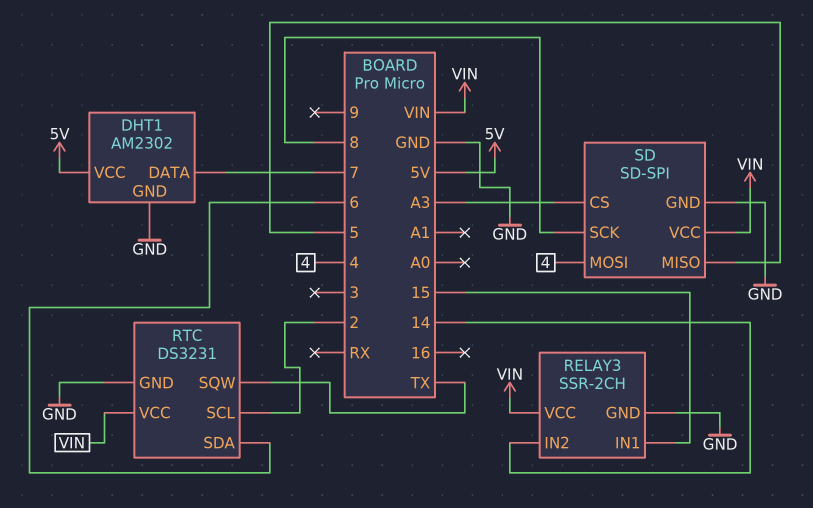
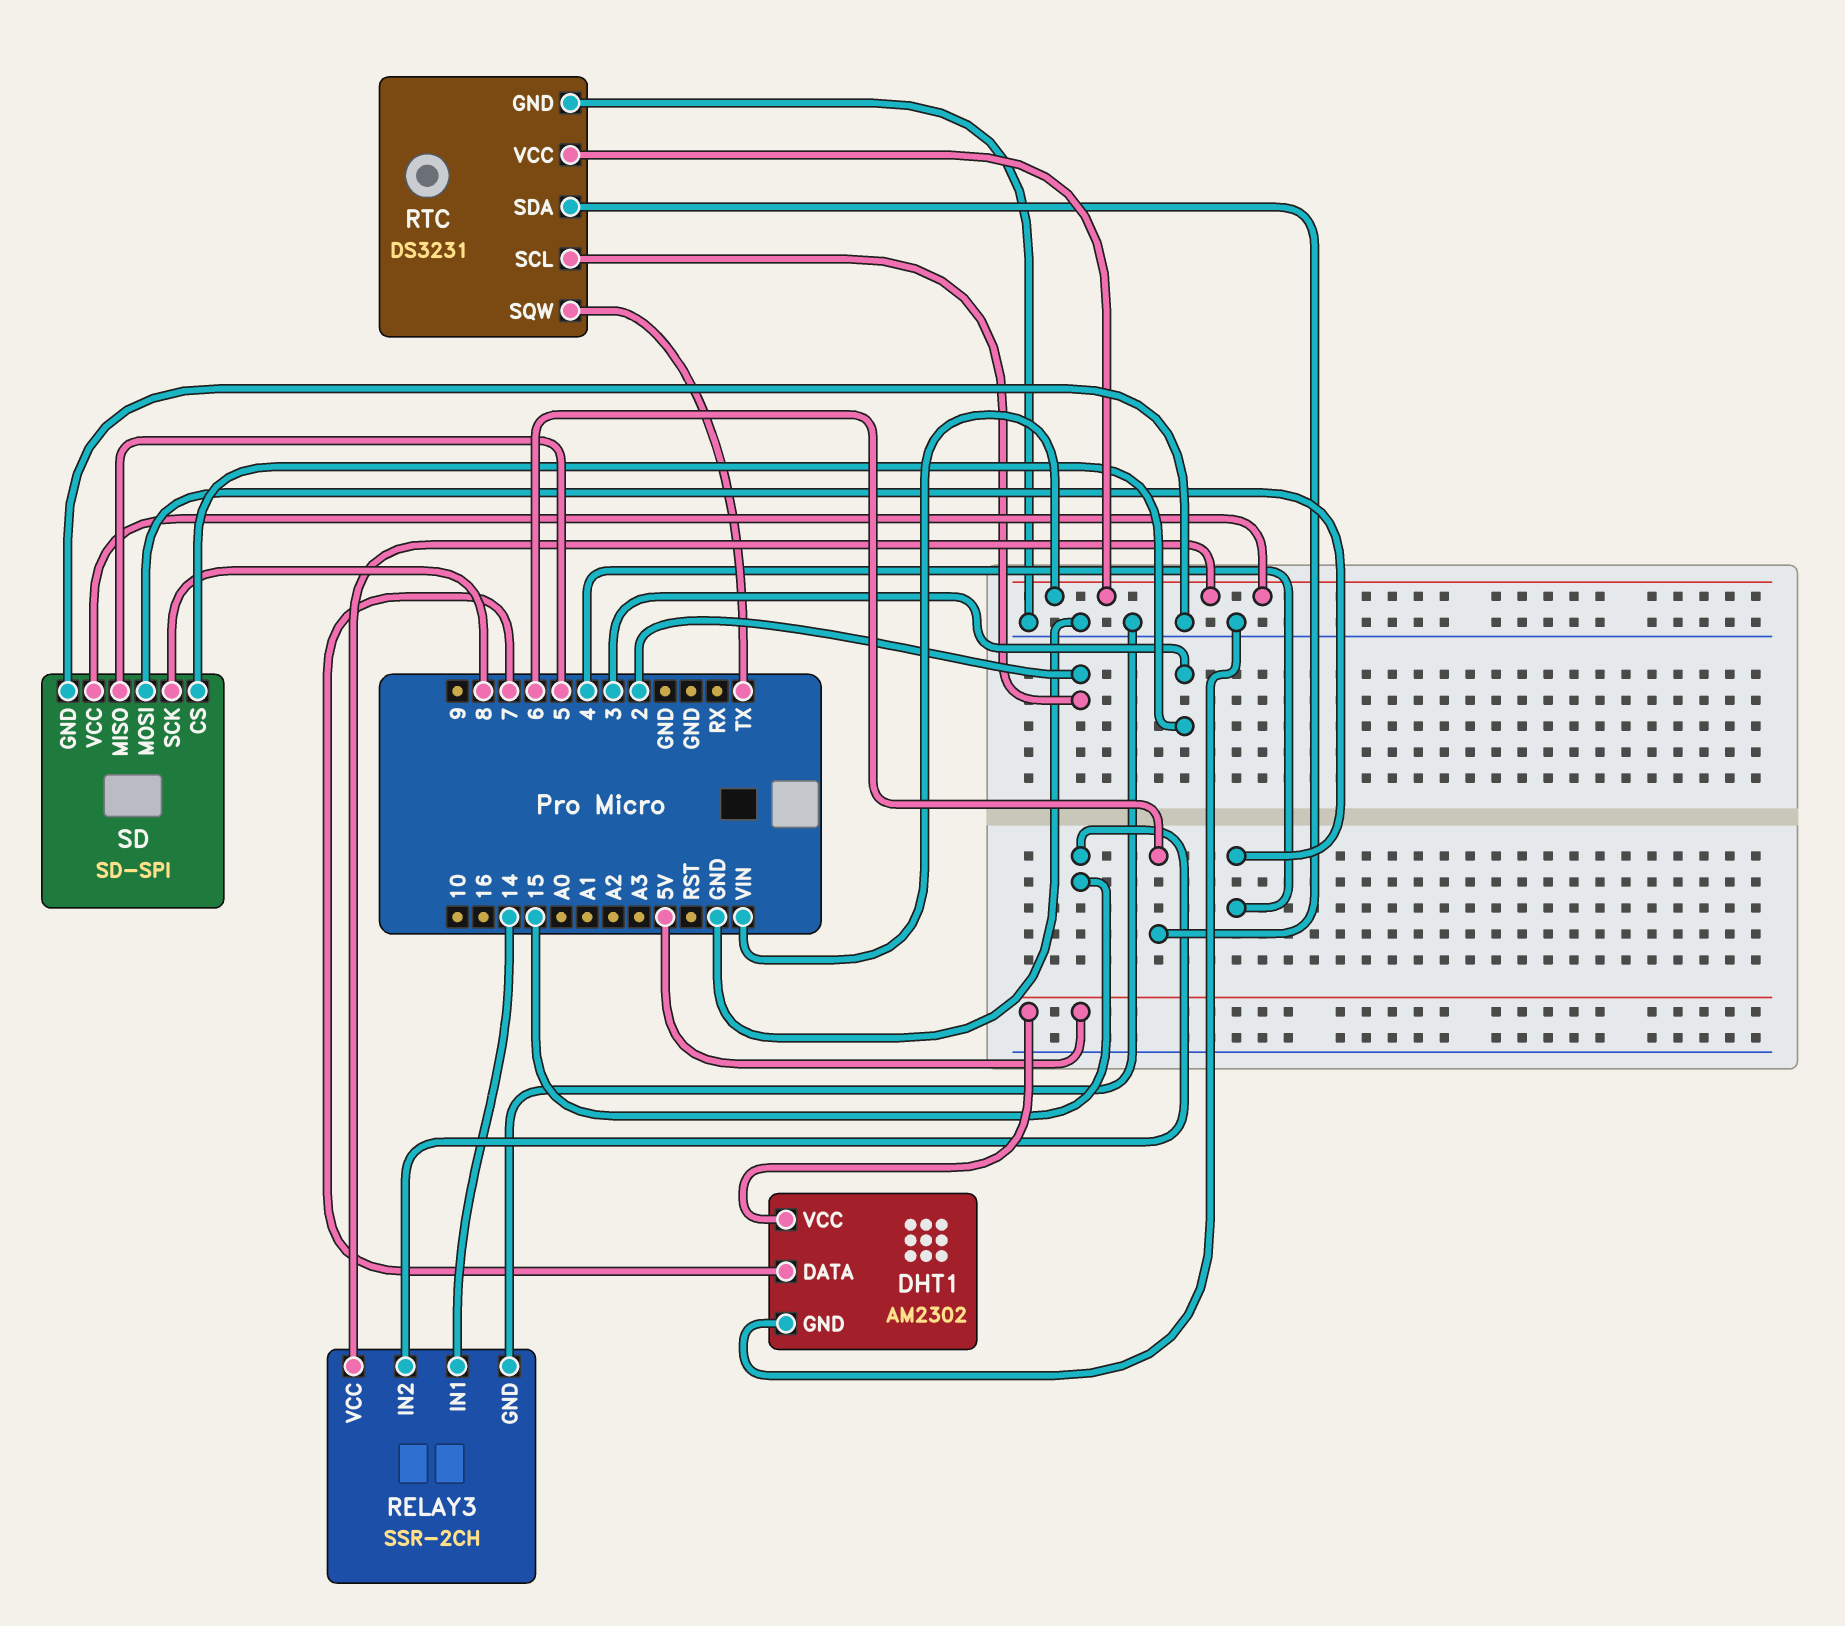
RELAY3 pin IN1: 15 -> 14
RELAY3 pin IN2: 14 -> 15
SD pin CS: A3 -> 3

